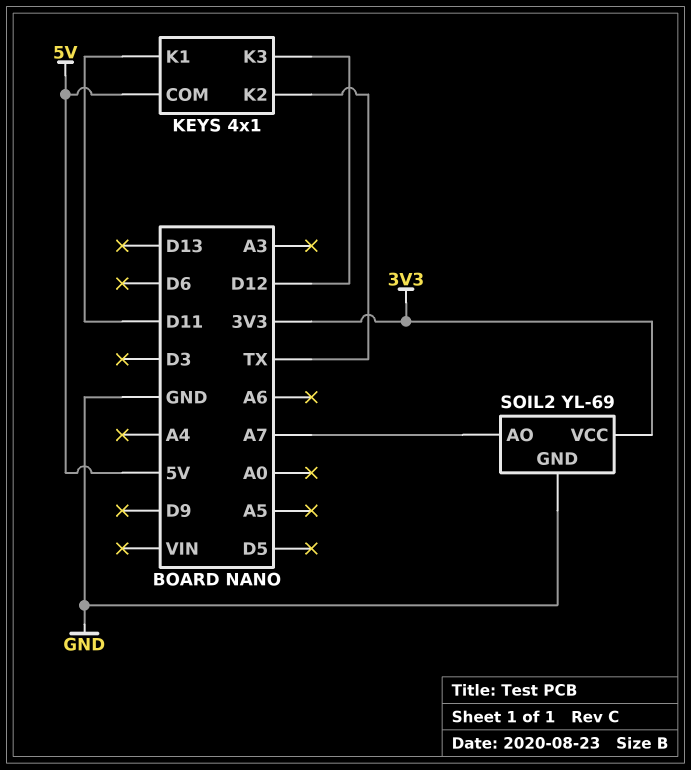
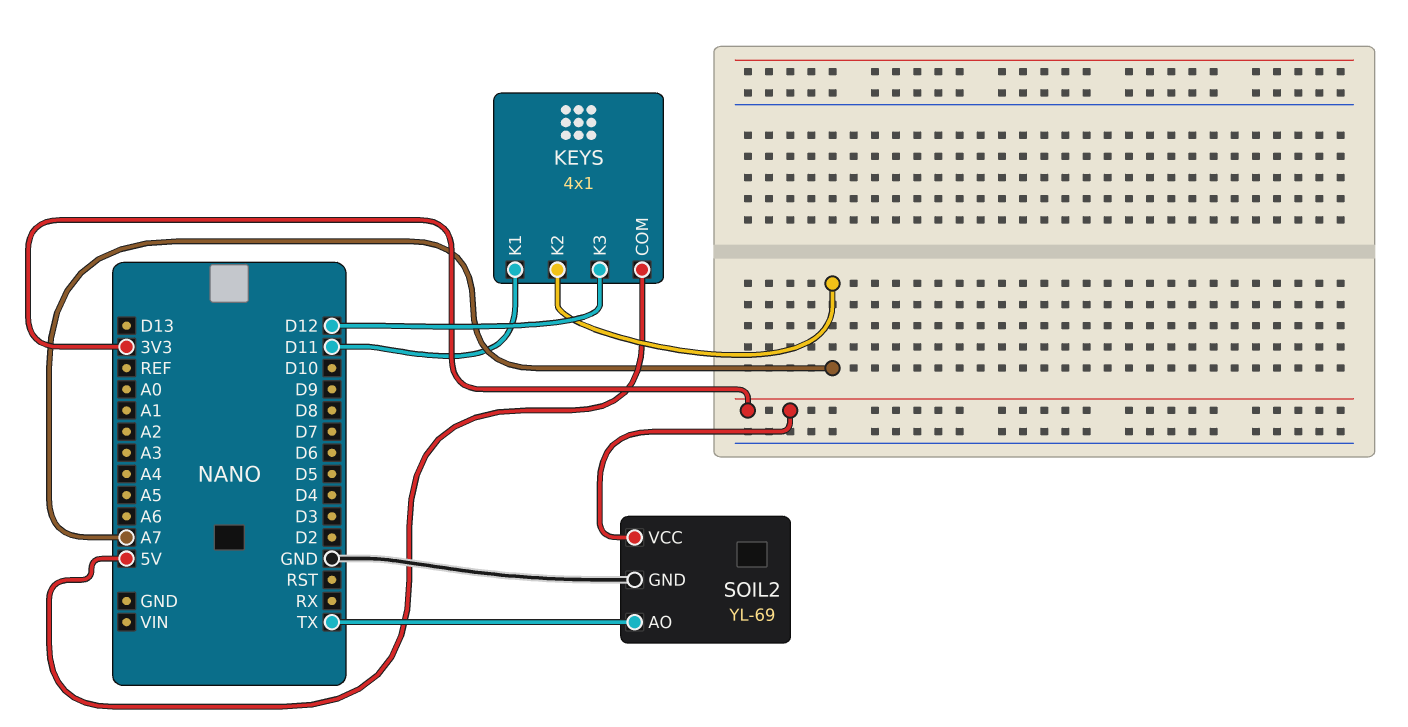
KEYS pin K2: TX -> A7
SOIL2 pin AO: A7 -> TX

